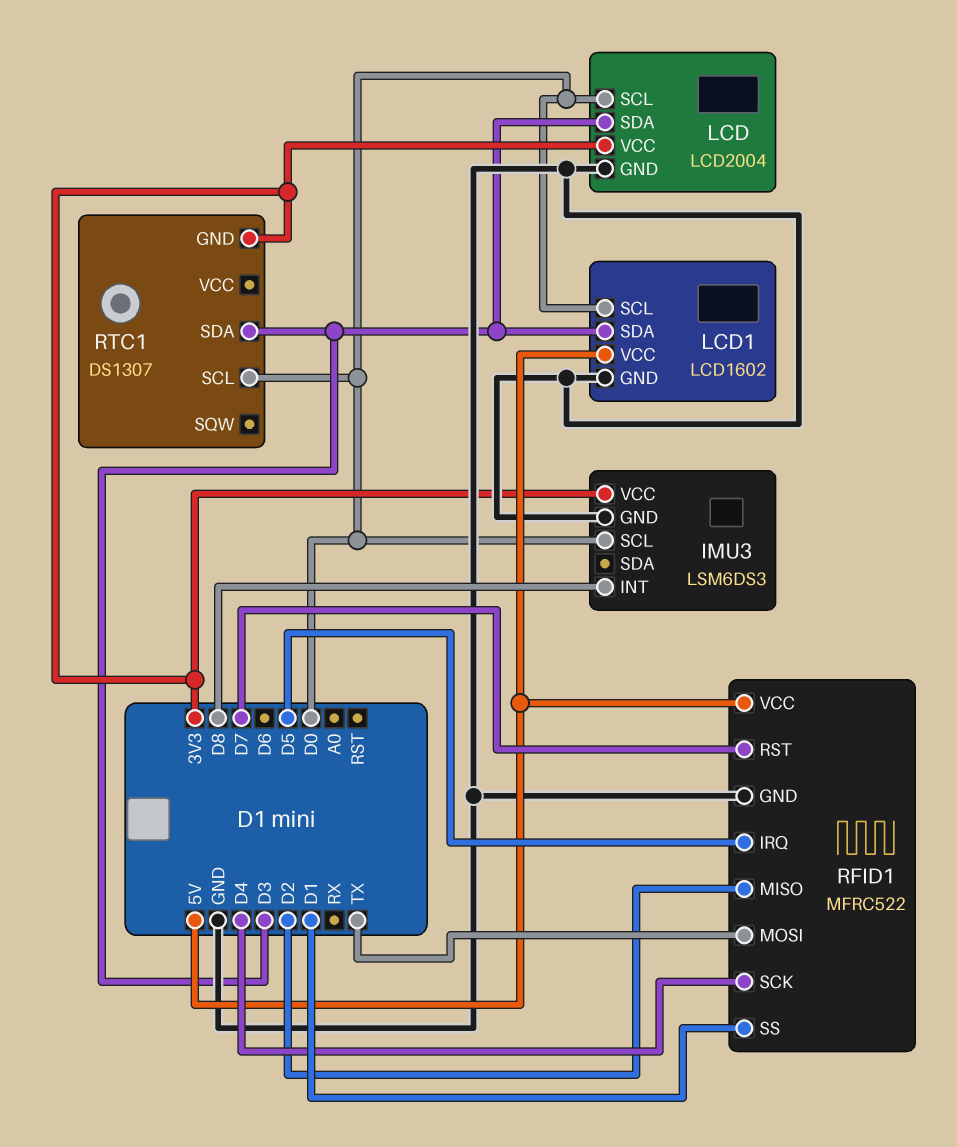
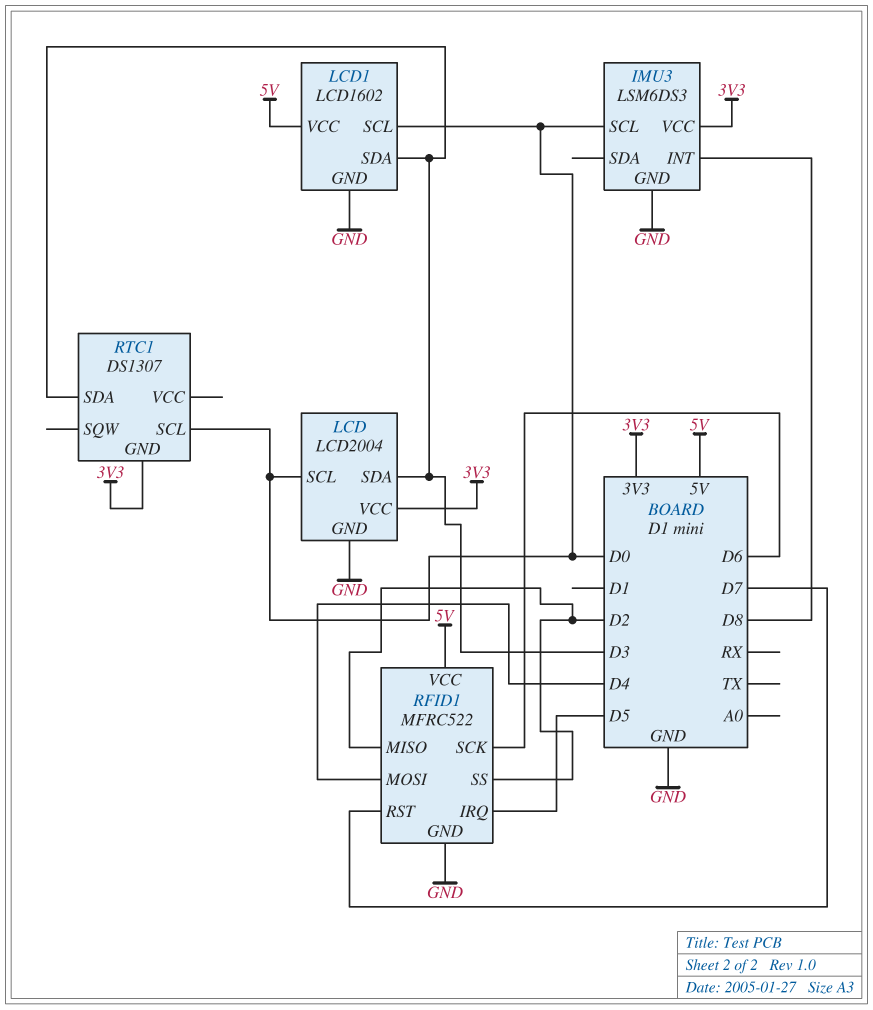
RFID1 pin MOSI: TX -> D4
RFID1 pin SCK: D4 -> D6
RFID1 pin SS: D1 -> D2

